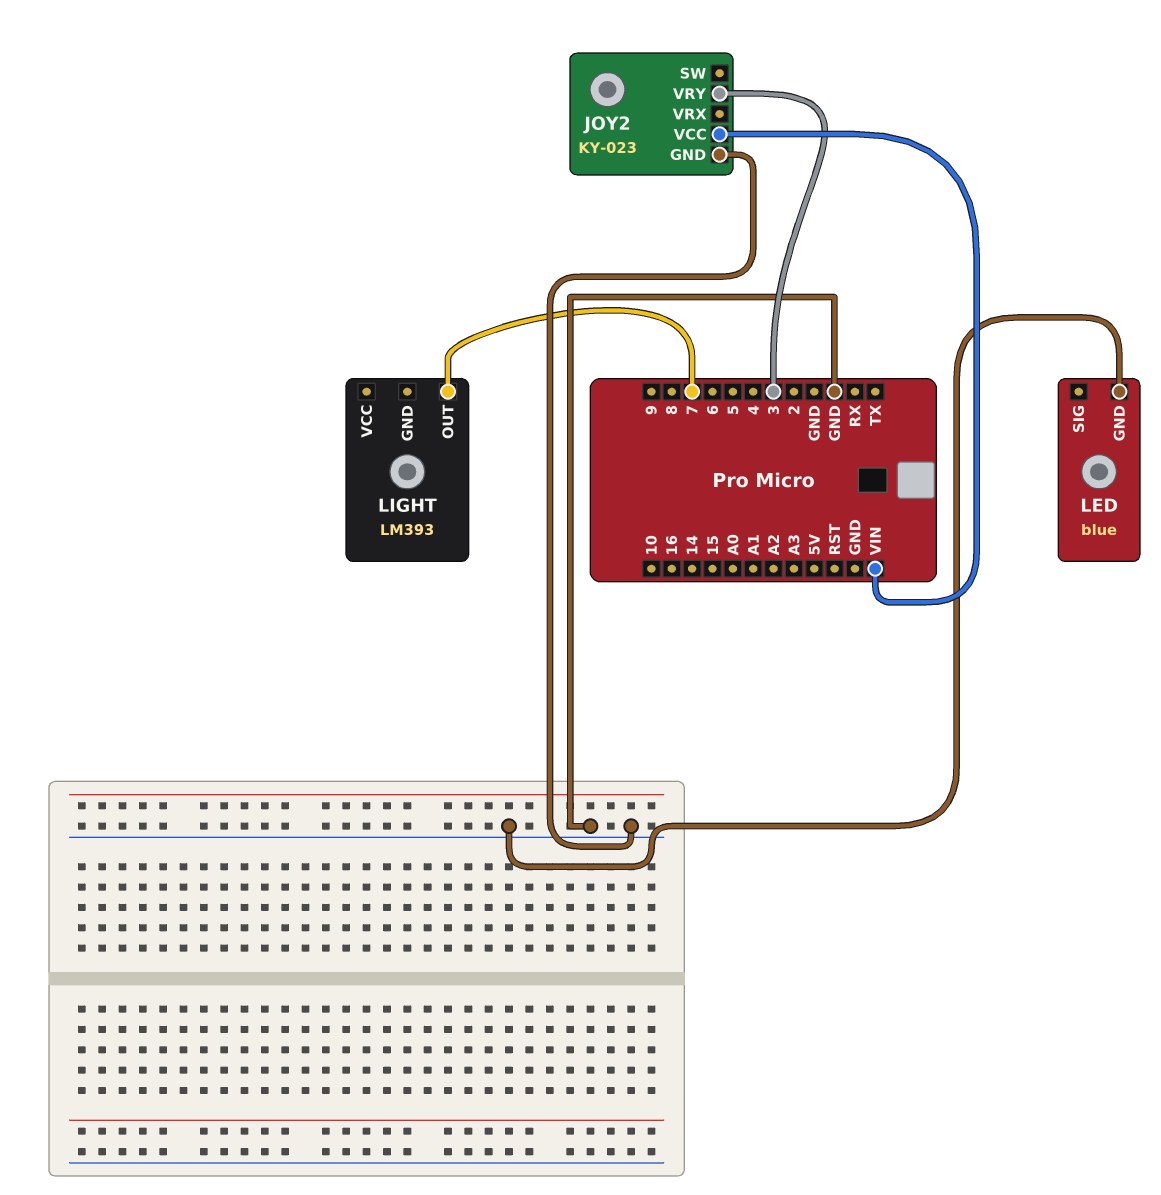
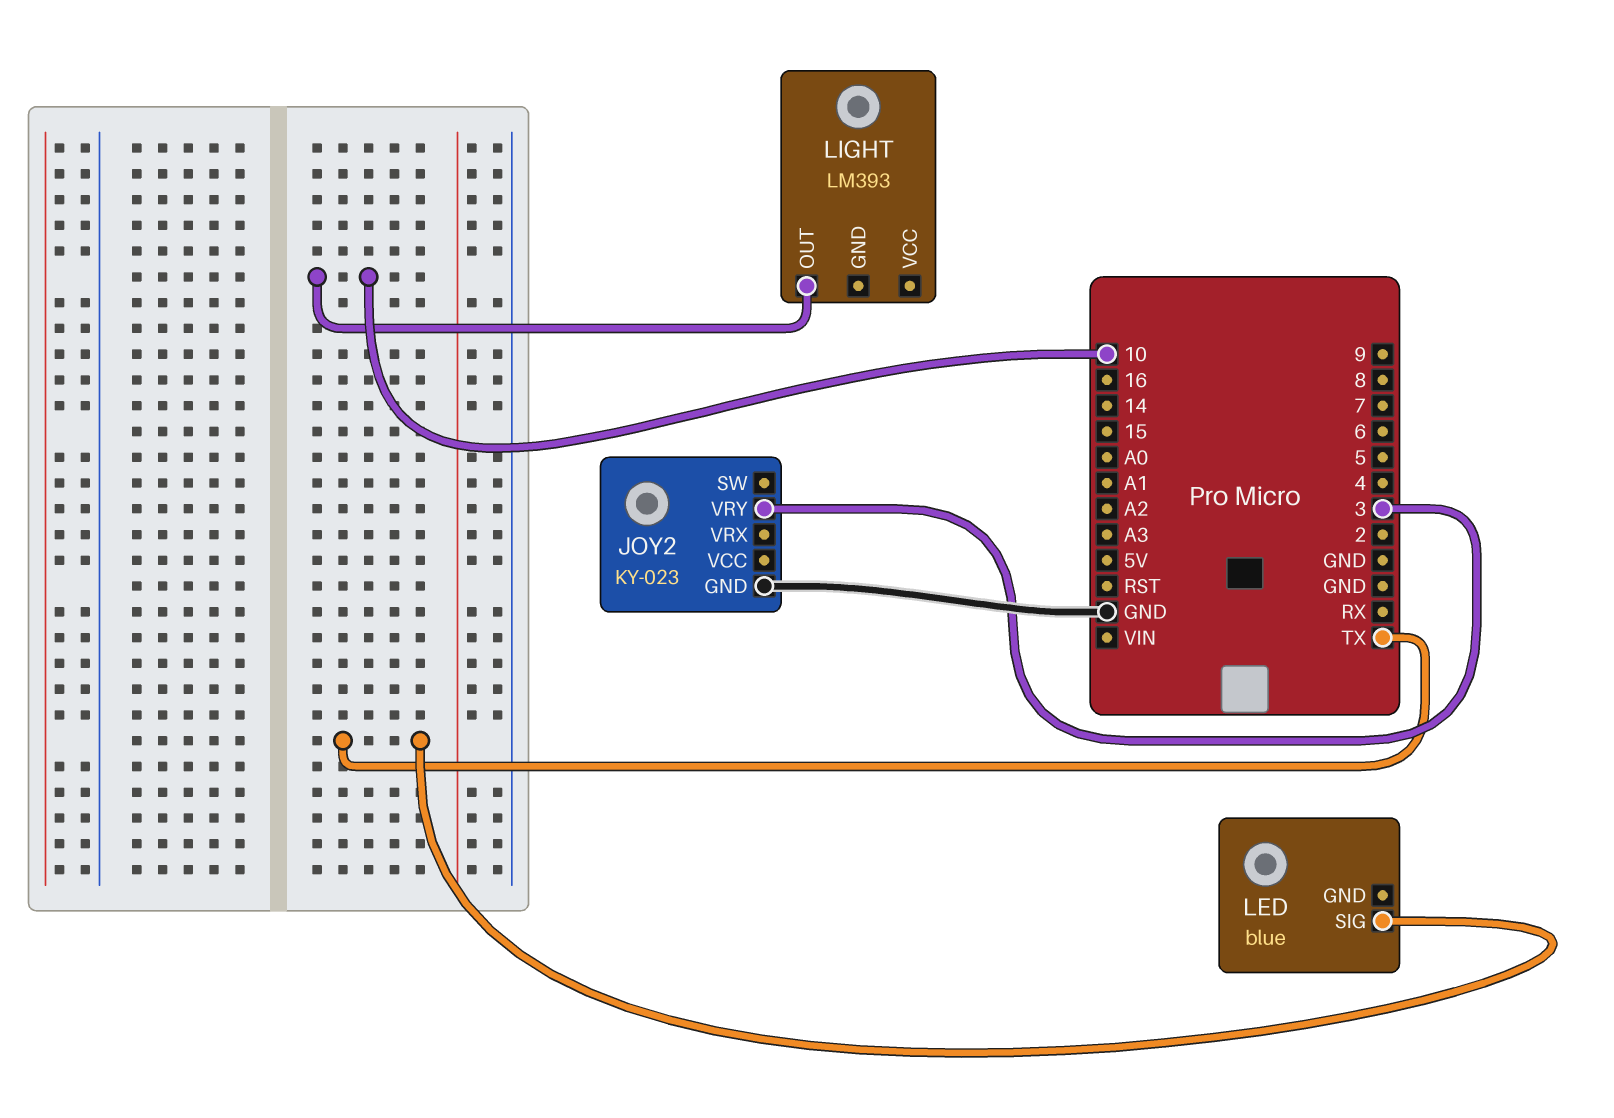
JOY2 pin VCC: VIN -> none
LED pin GND: GND -> none
LED pin SIG: none -> TX
LIGHT pin OUT: 7 -> 10

